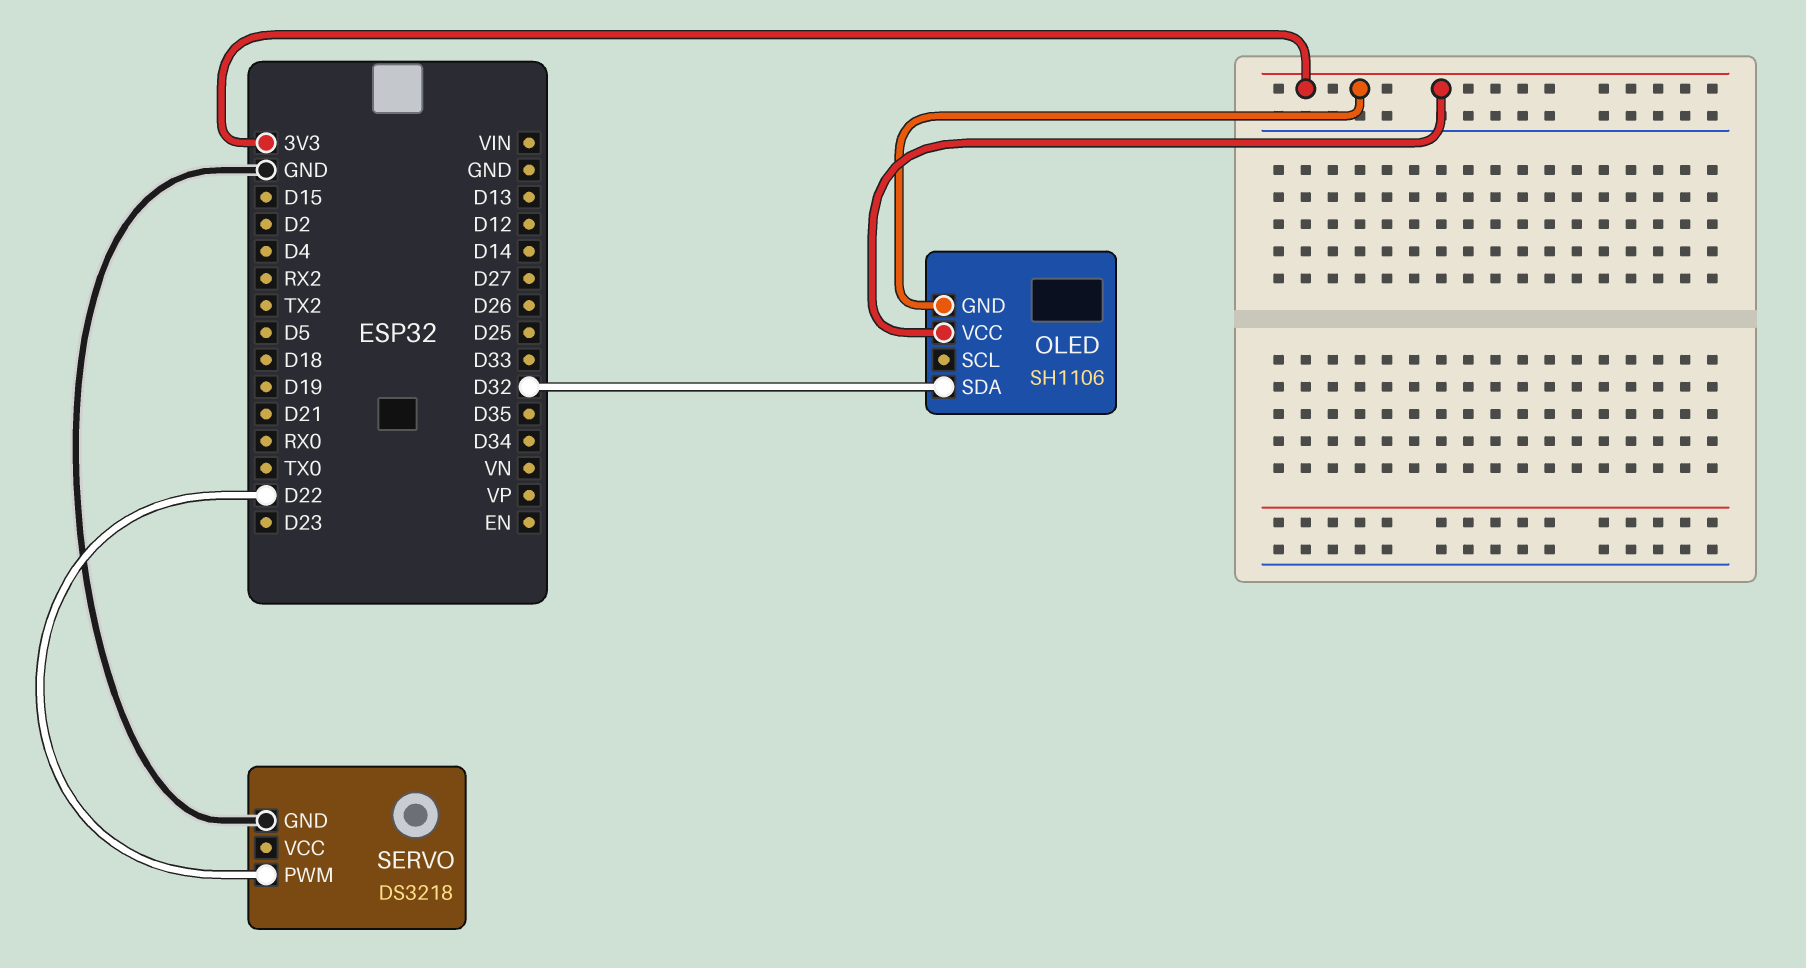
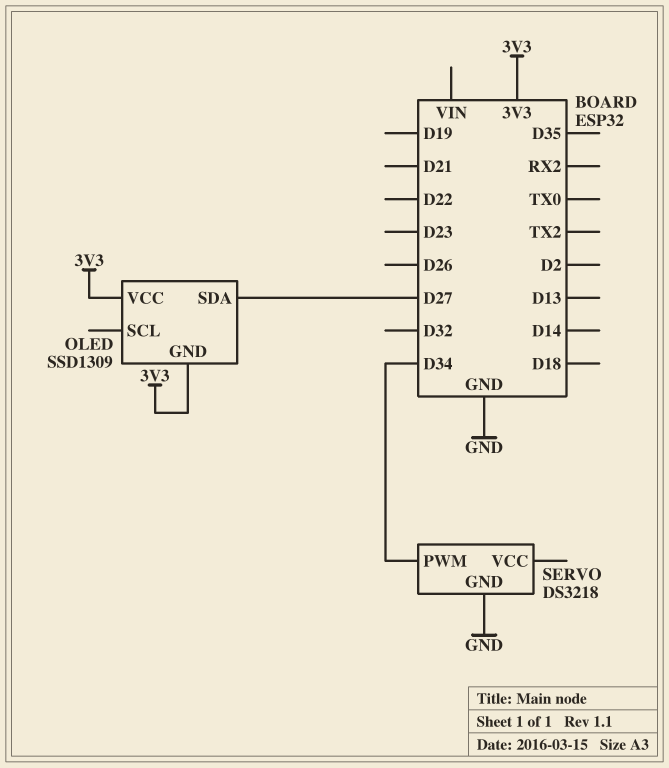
OLED: SH1106 -> SSD1309
OLED pin SDA: D32 -> D27
SERVO pin PWM: D22 -> D34

